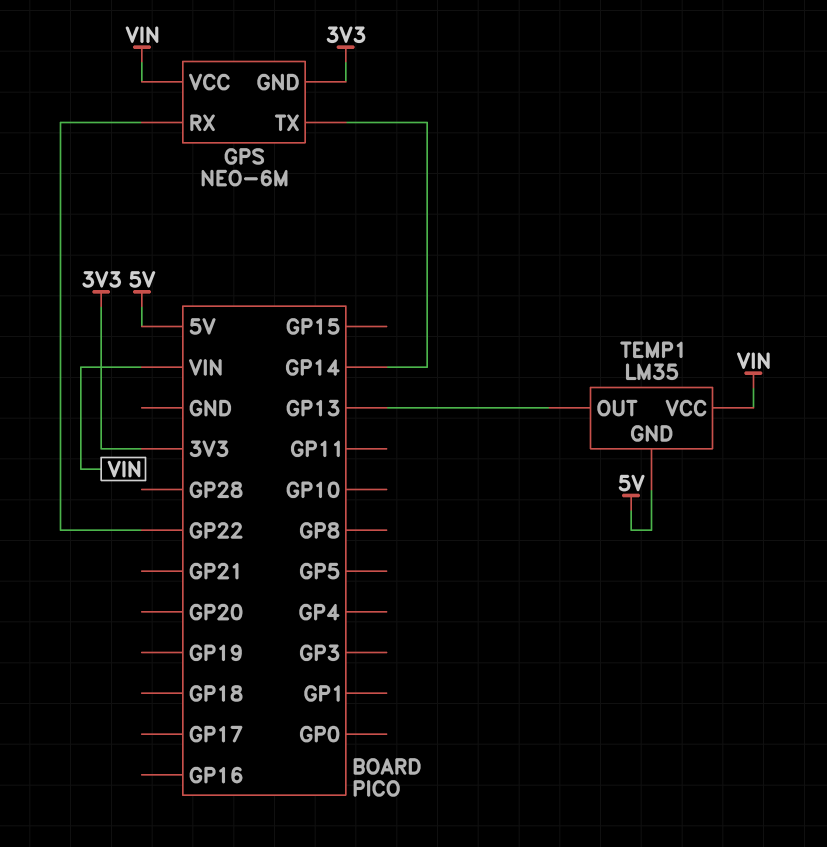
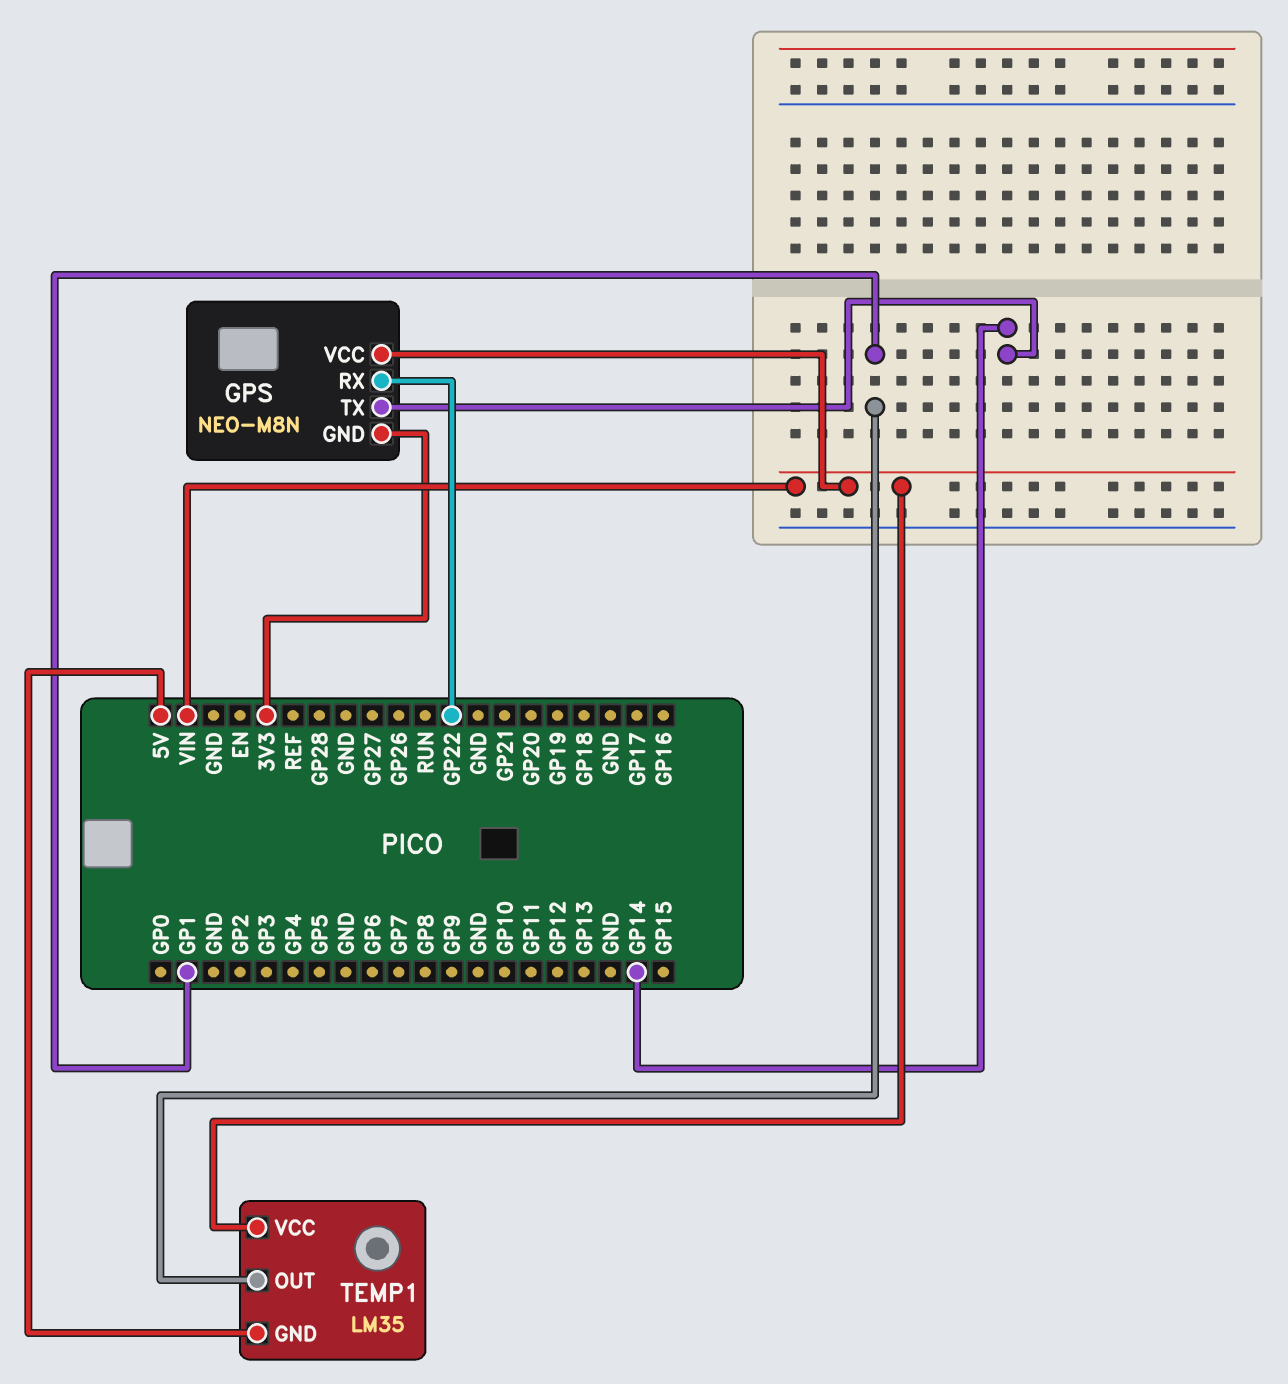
GPS: NEO-6M -> NEO-M8N
TEMP1 pin OUT: GP13 -> GP1

